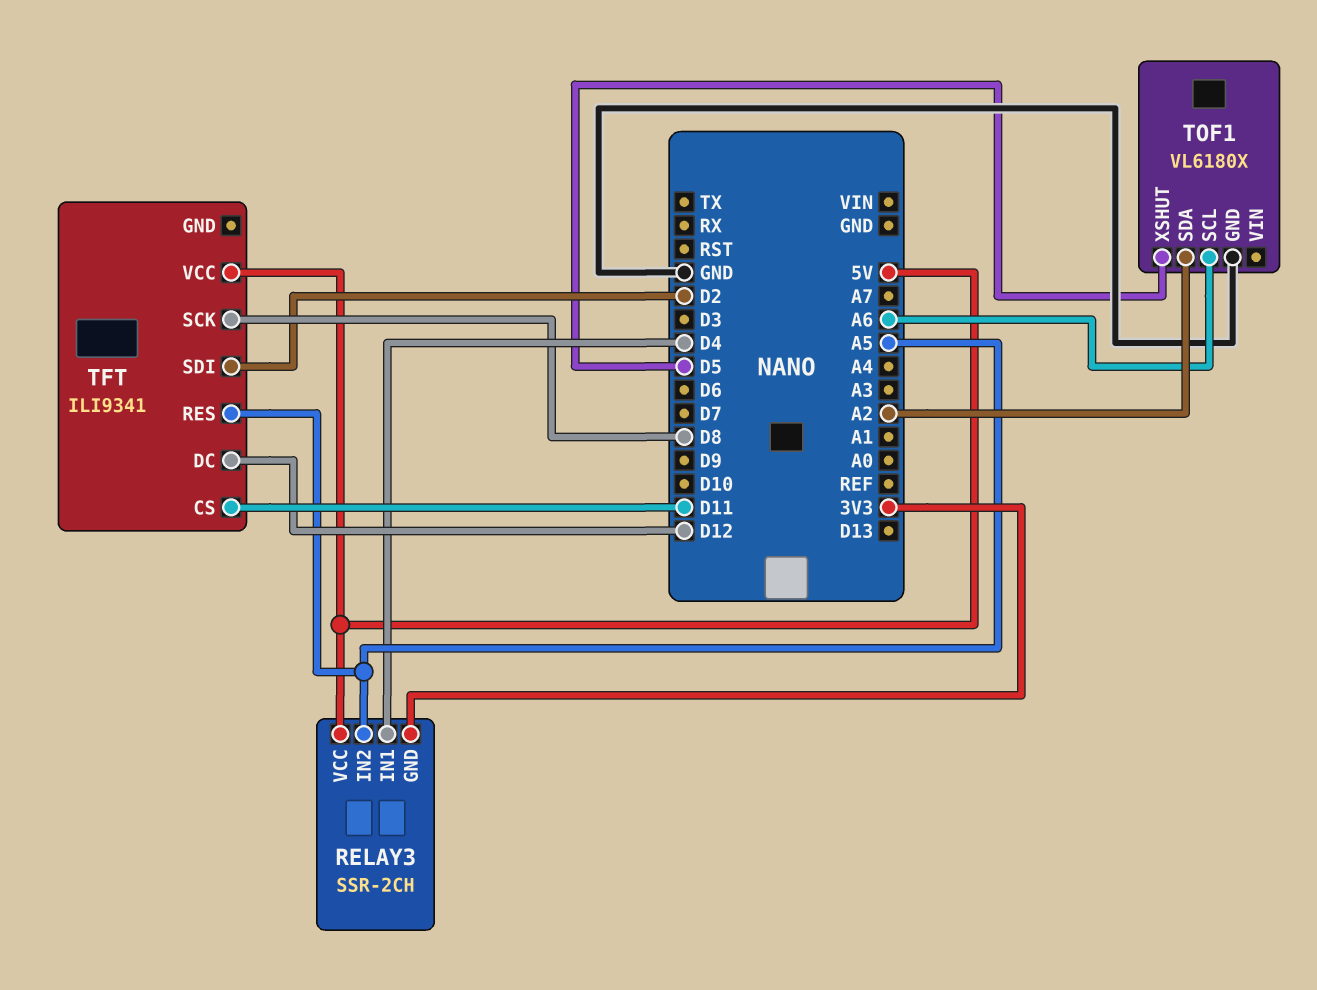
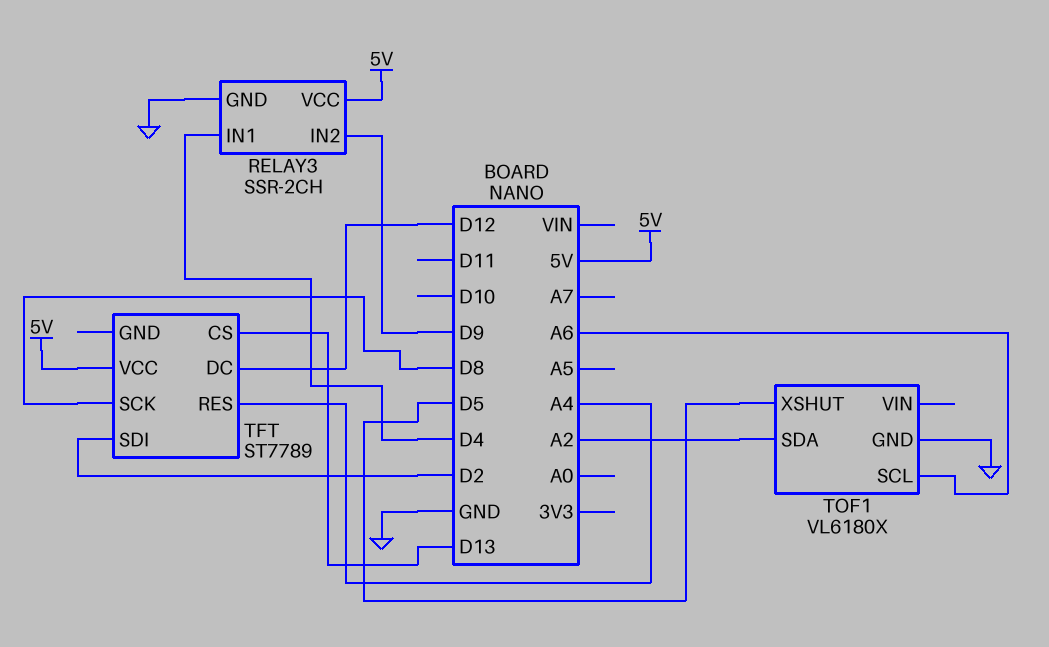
RELAY3 pin GND: 3V3 -> GND
RELAY3 pin IN2: A5 -> D9
TFT: ILI9341 -> ST7789
TFT pin CS: D11 -> D13
TFT pin RES: A5 -> A4

